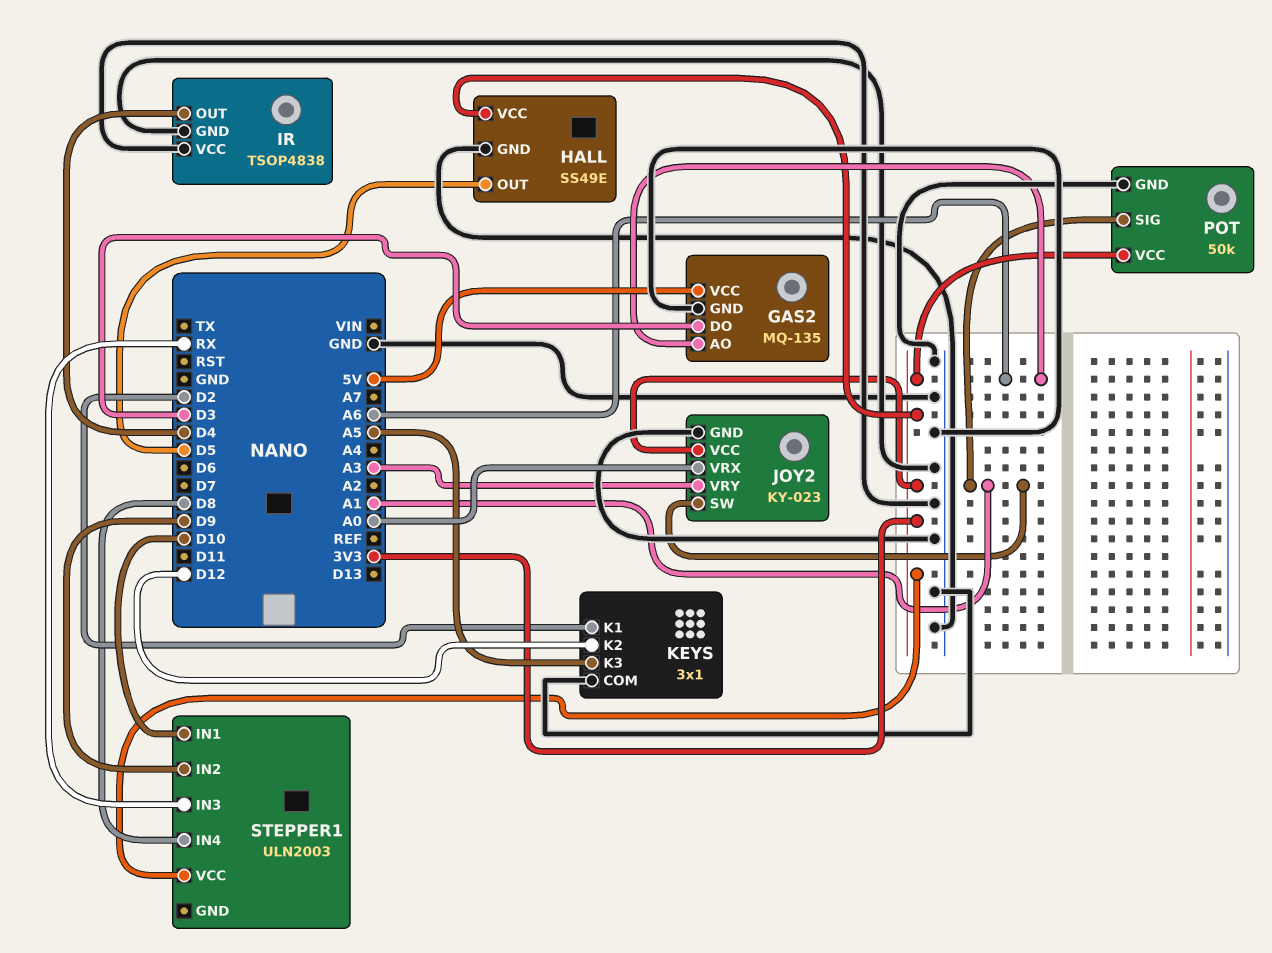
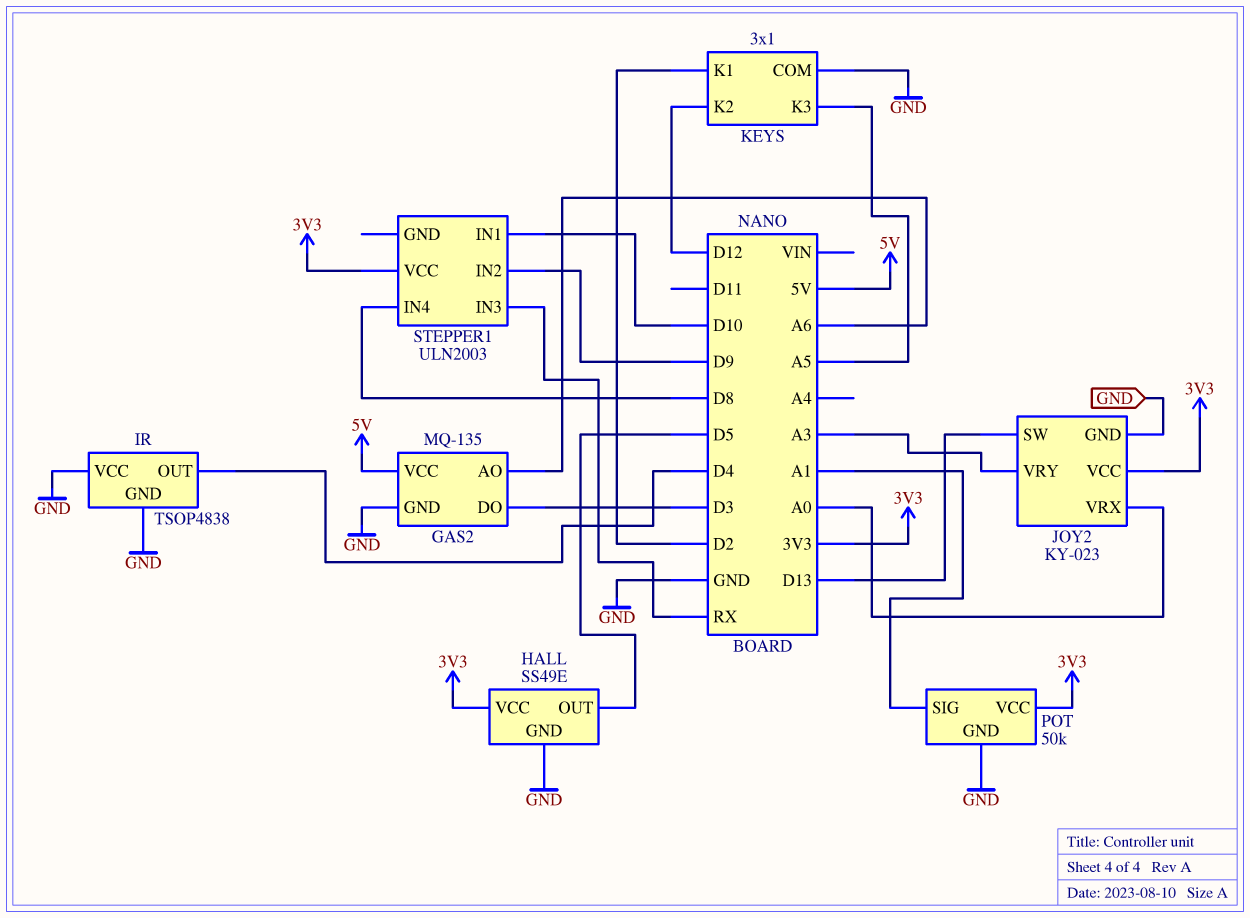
JOY2 pin SW: A1 -> D13

